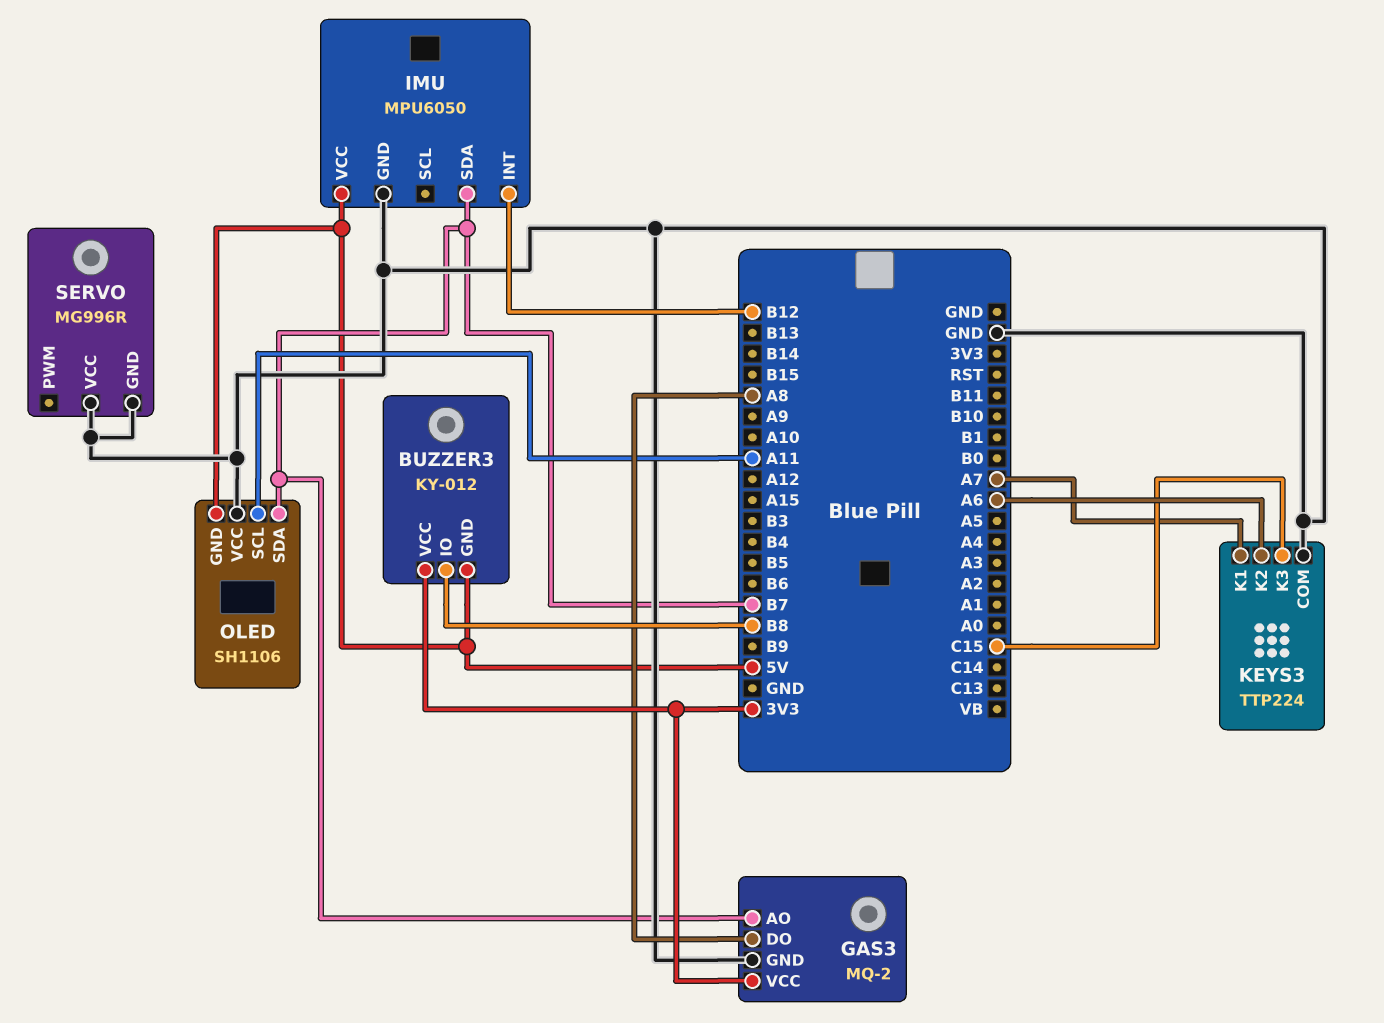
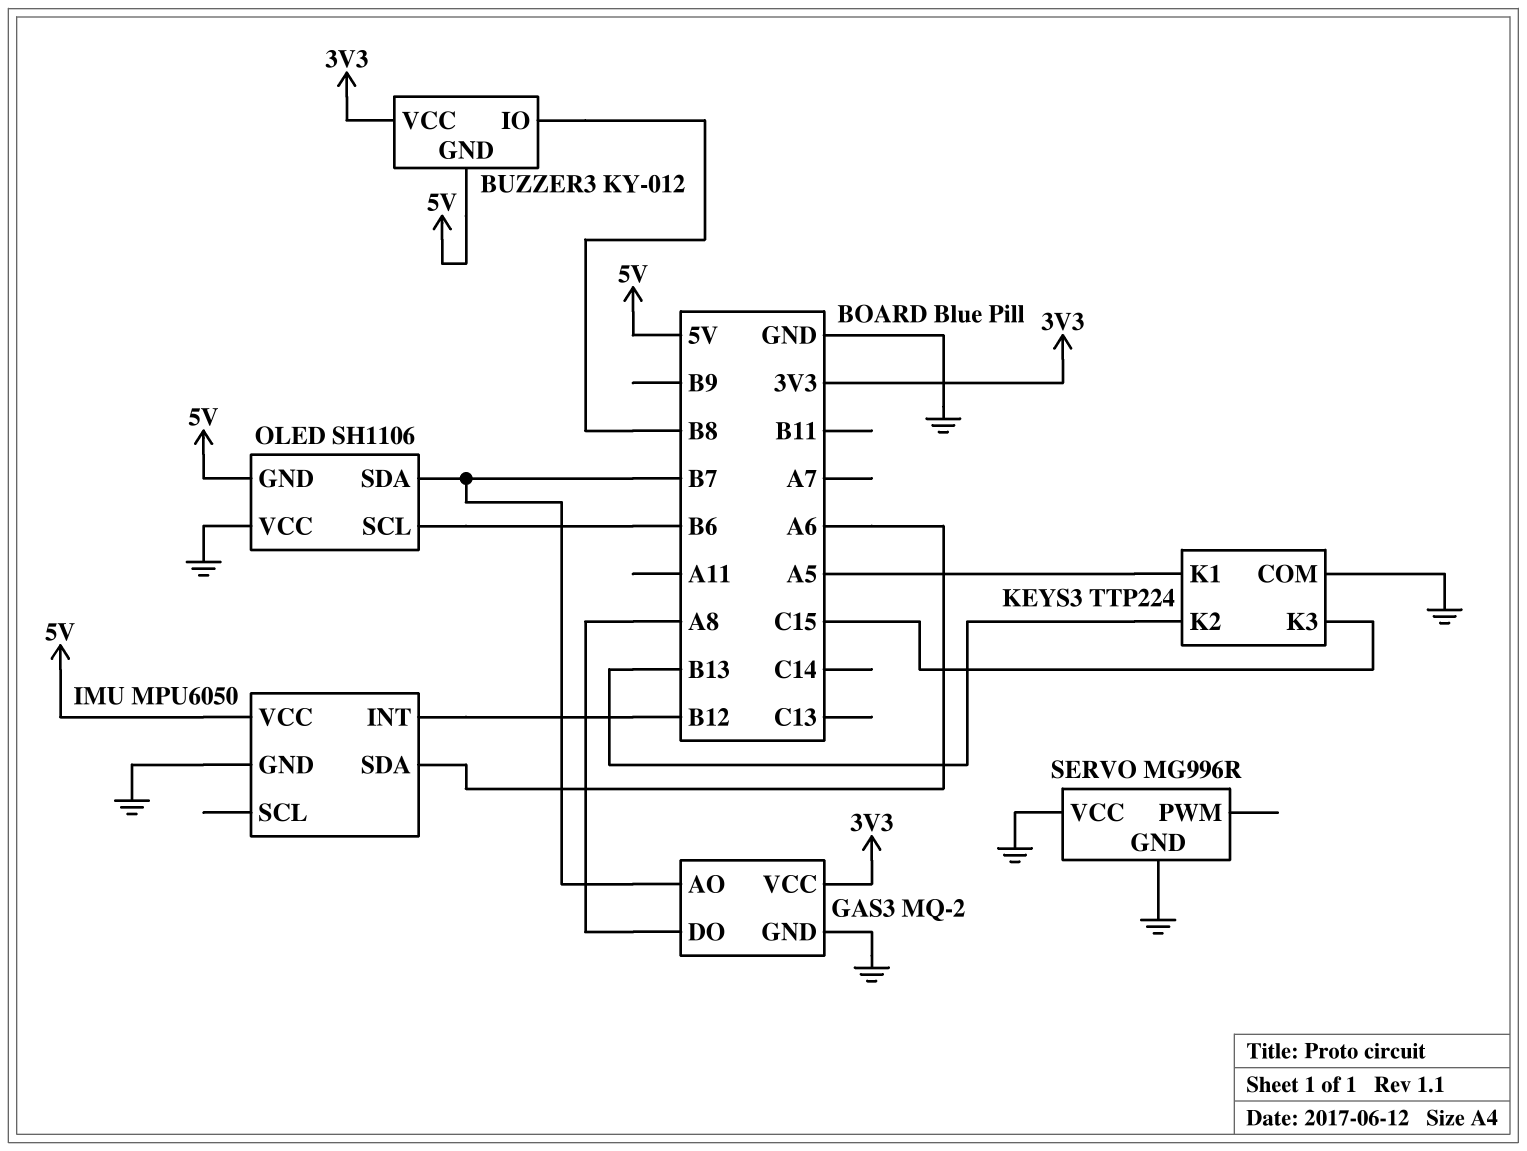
IMU pin SDA: B7 -> A6
KEYS3 pin K1: A7 -> A5
KEYS3 pin K2: A6 -> B13
OLED pin SCL: A11 -> B6

